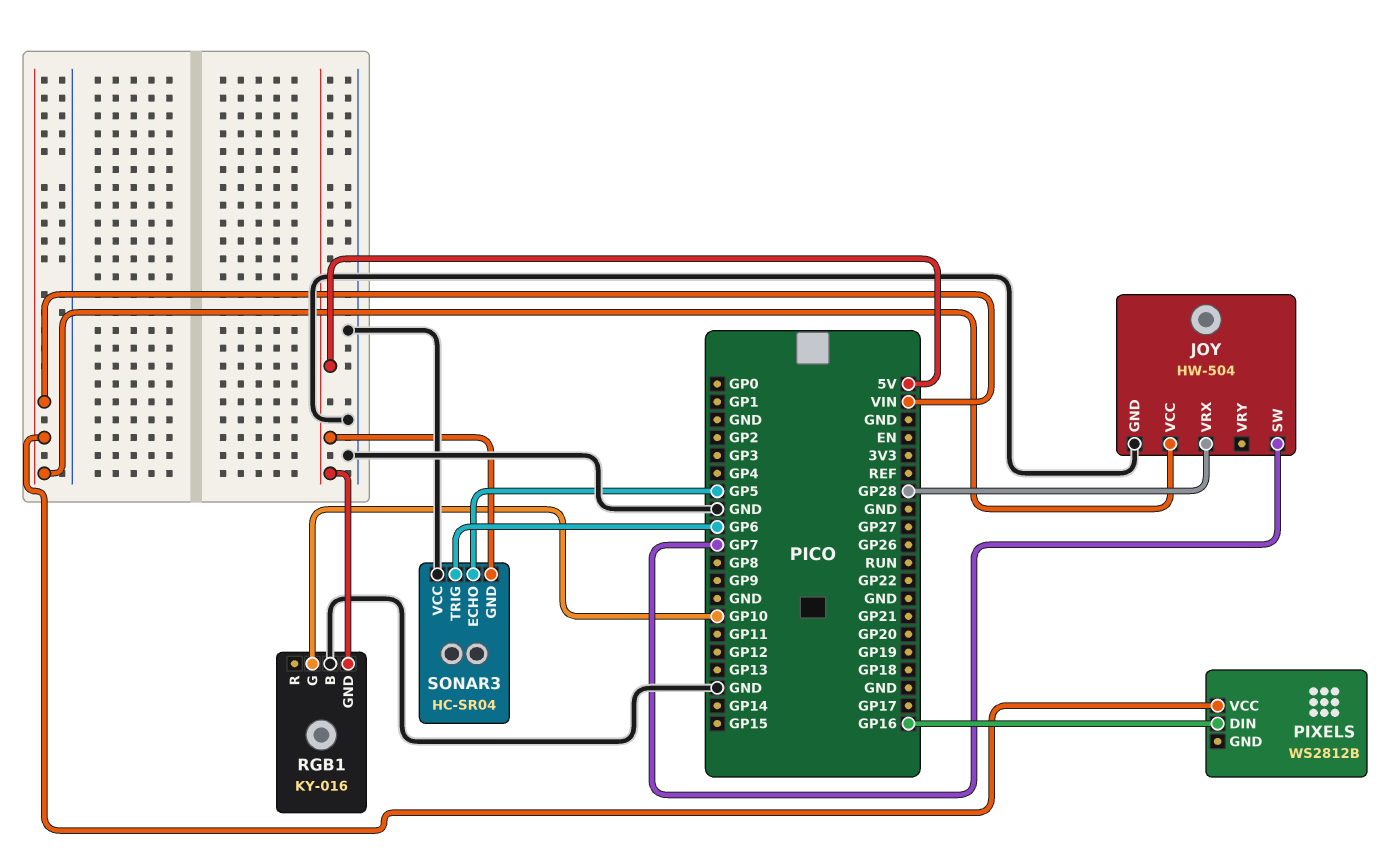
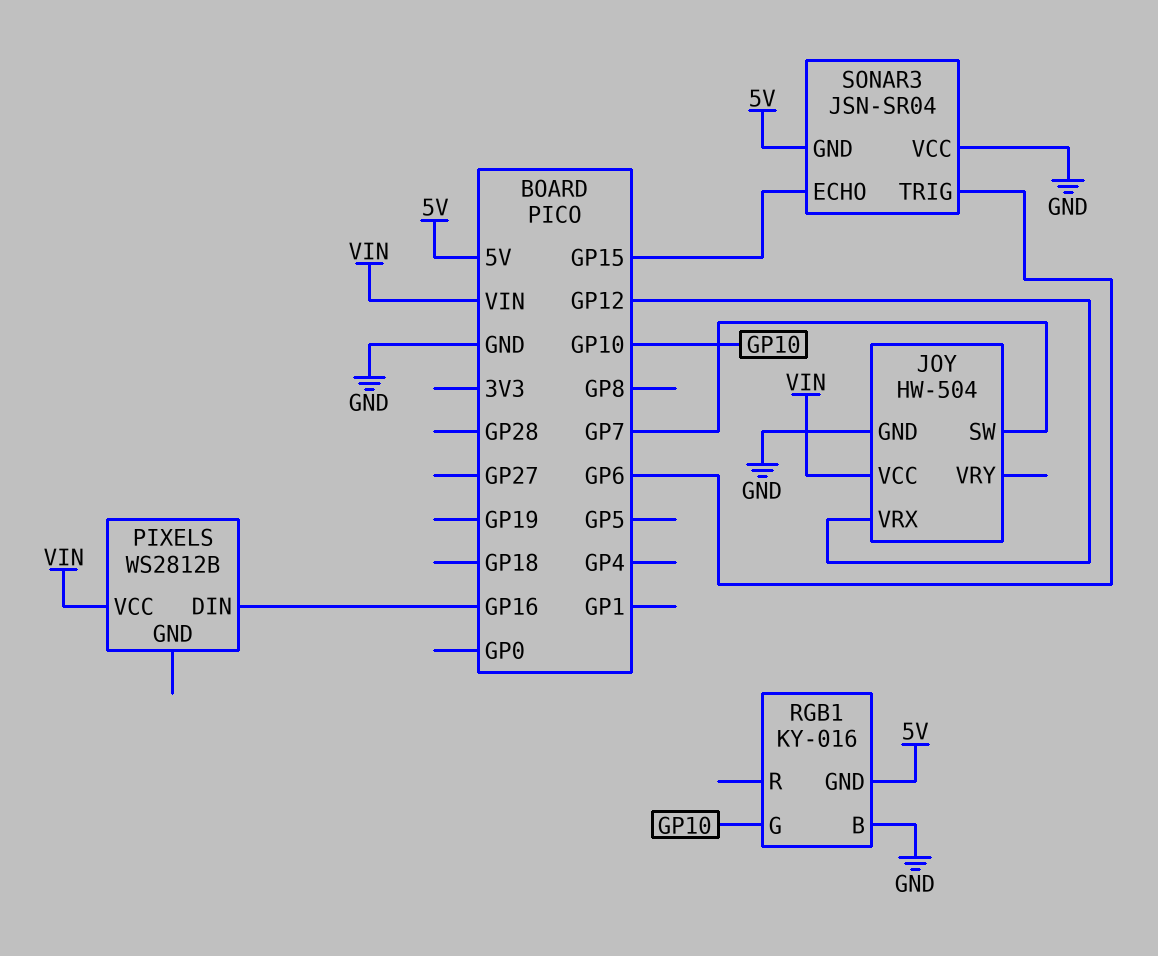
JOY pin VRX: GP28 -> GP12
SONAR3: HC-SR04 -> JSN-SR04
SONAR3 pin ECHO: GP5 -> GP15

